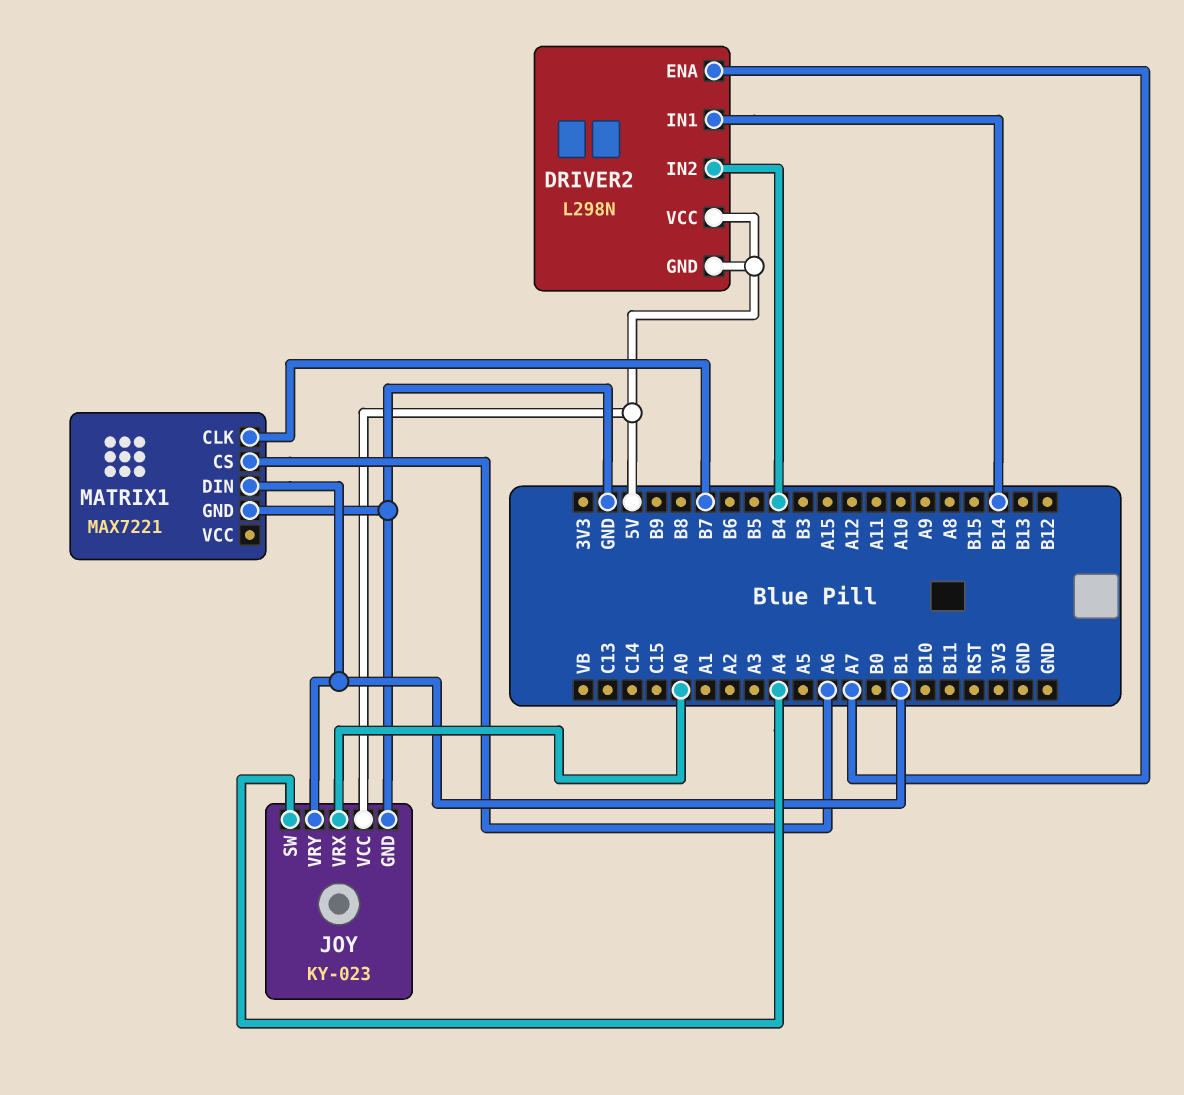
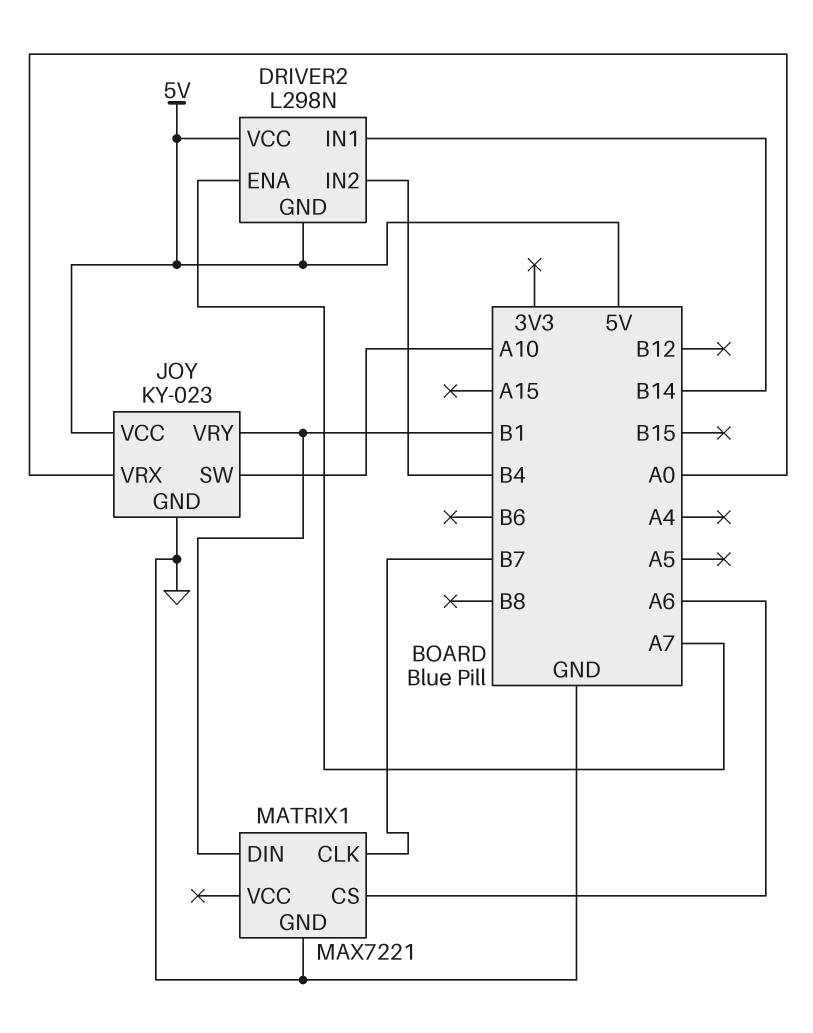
JOY pin SW: A4 -> A10

